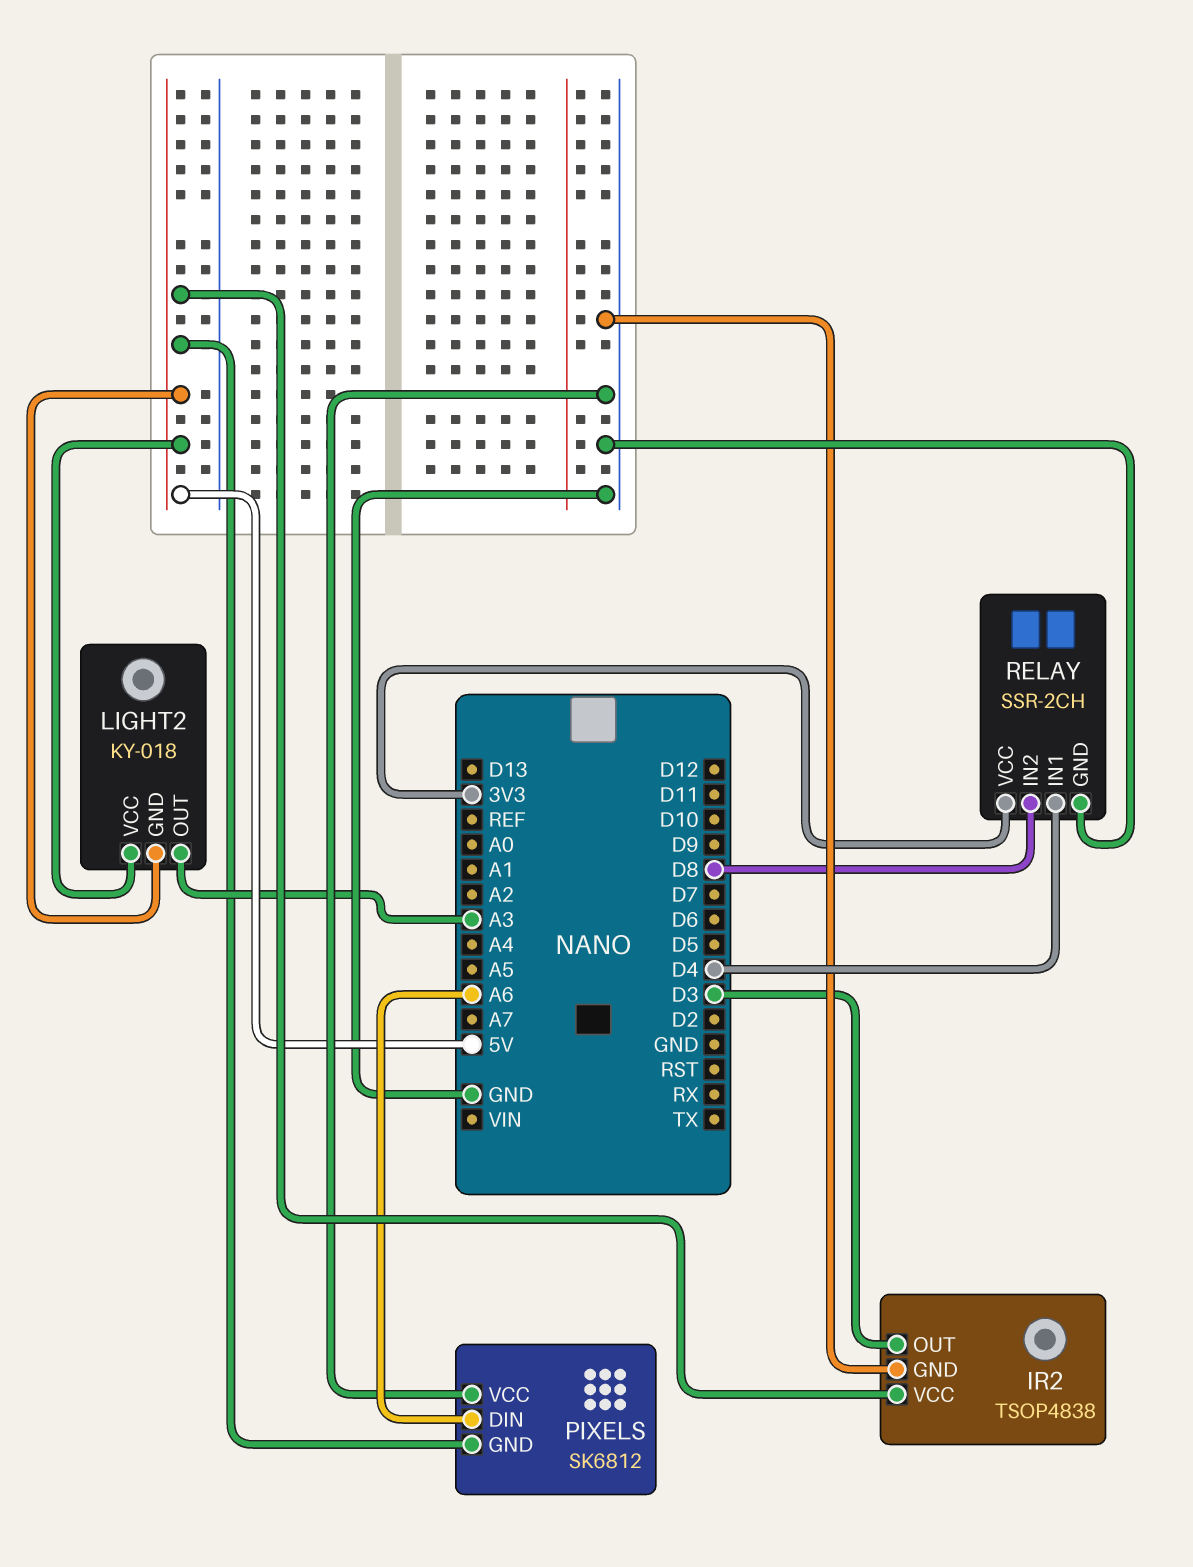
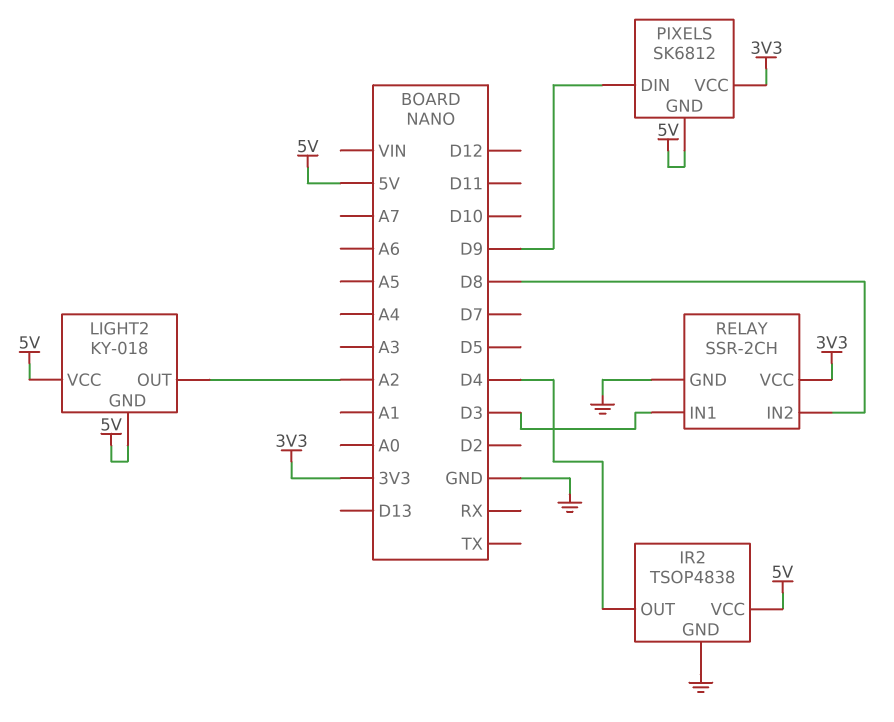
IR2 pin OUT: D3 -> D4
LIGHT2 pin OUT: A3 -> A2
PIXELS pin DIN: A6 -> D9
PIXELS pin VCC: GND -> 3V3
RELAY pin IN1: D4 -> D3

